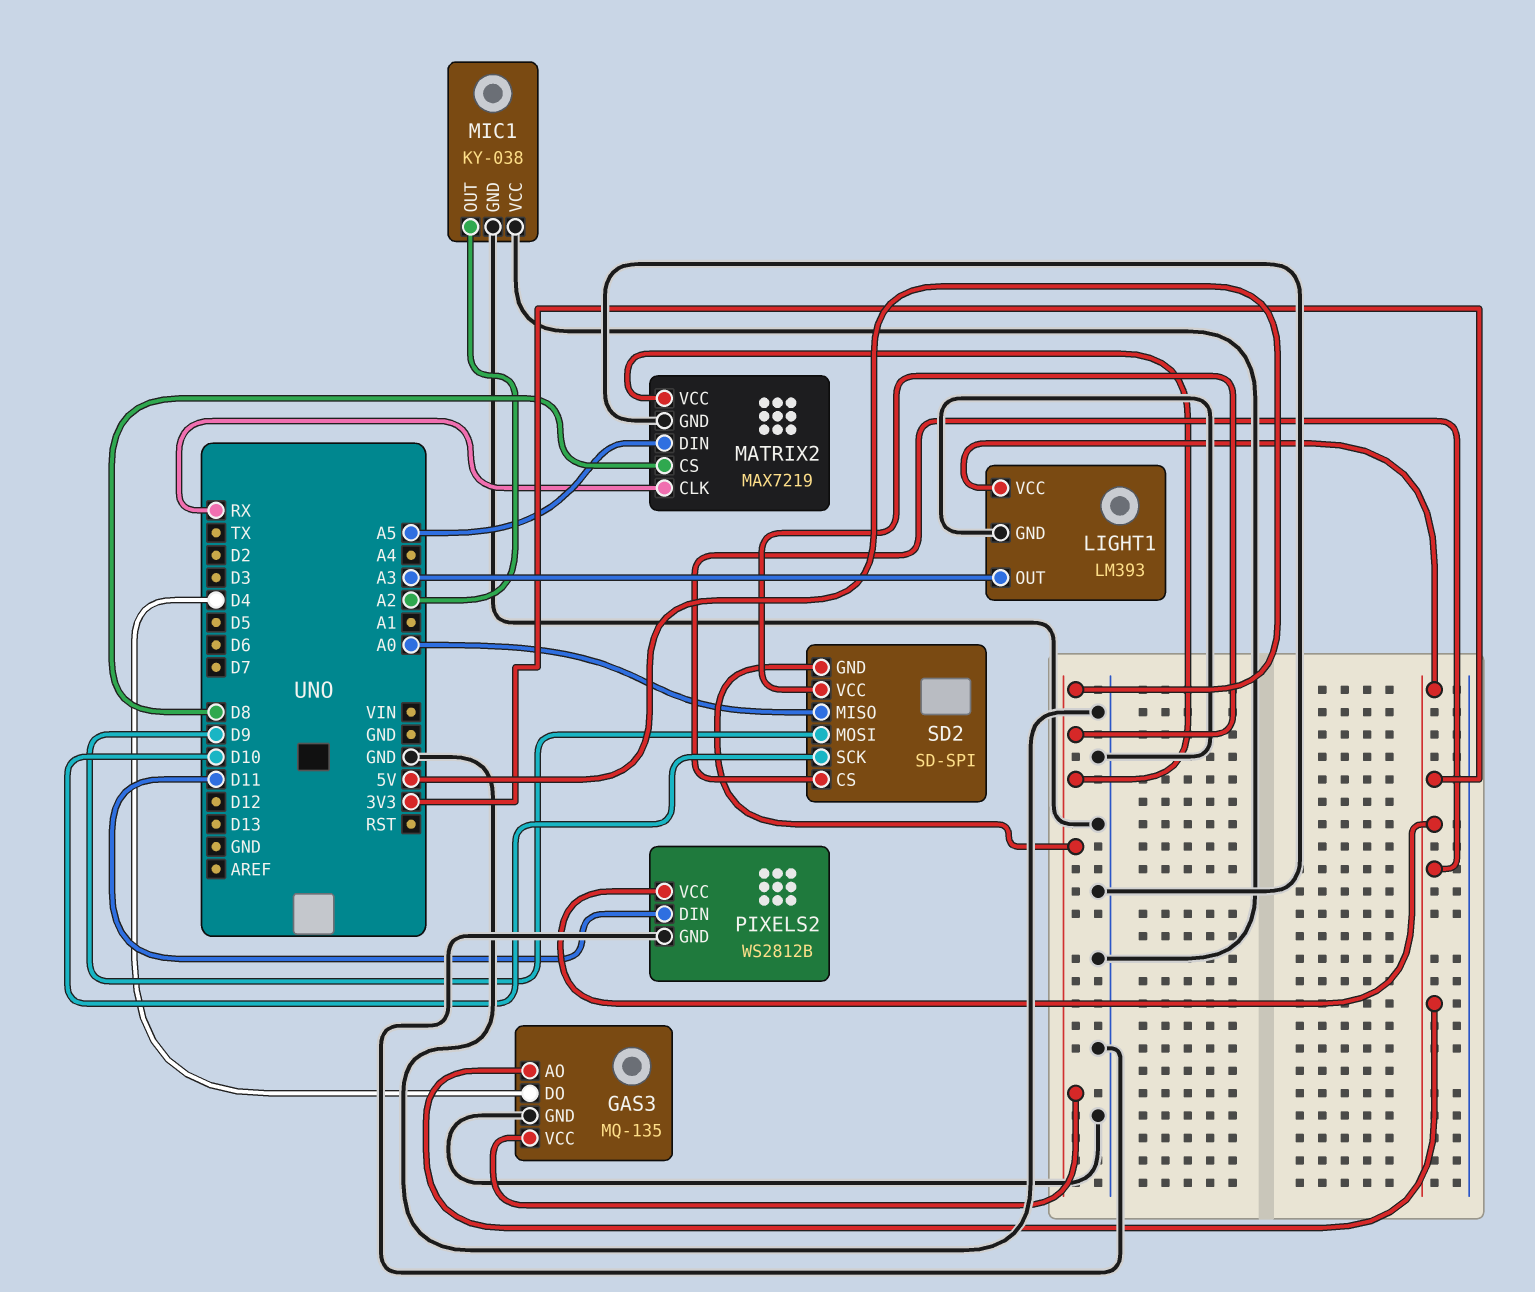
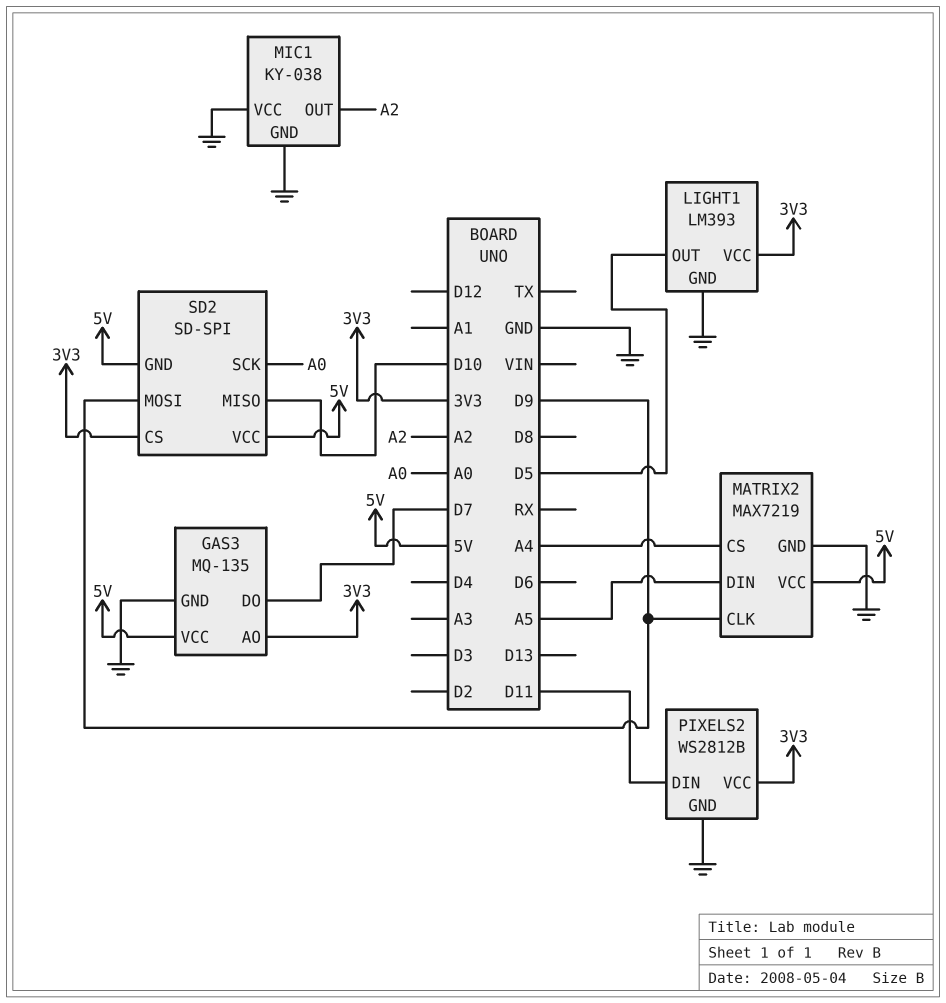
GAS3 pin DO: D4 -> D7
LIGHT1 pin OUT: A3 -> D5
MATRIX2 pin CLK: RX -> D9
MATRIX2 pin CS: D8 -> A4
SD2 pin MISO: A0 -> D10
SD2 pin SCK: D10 -> A0

